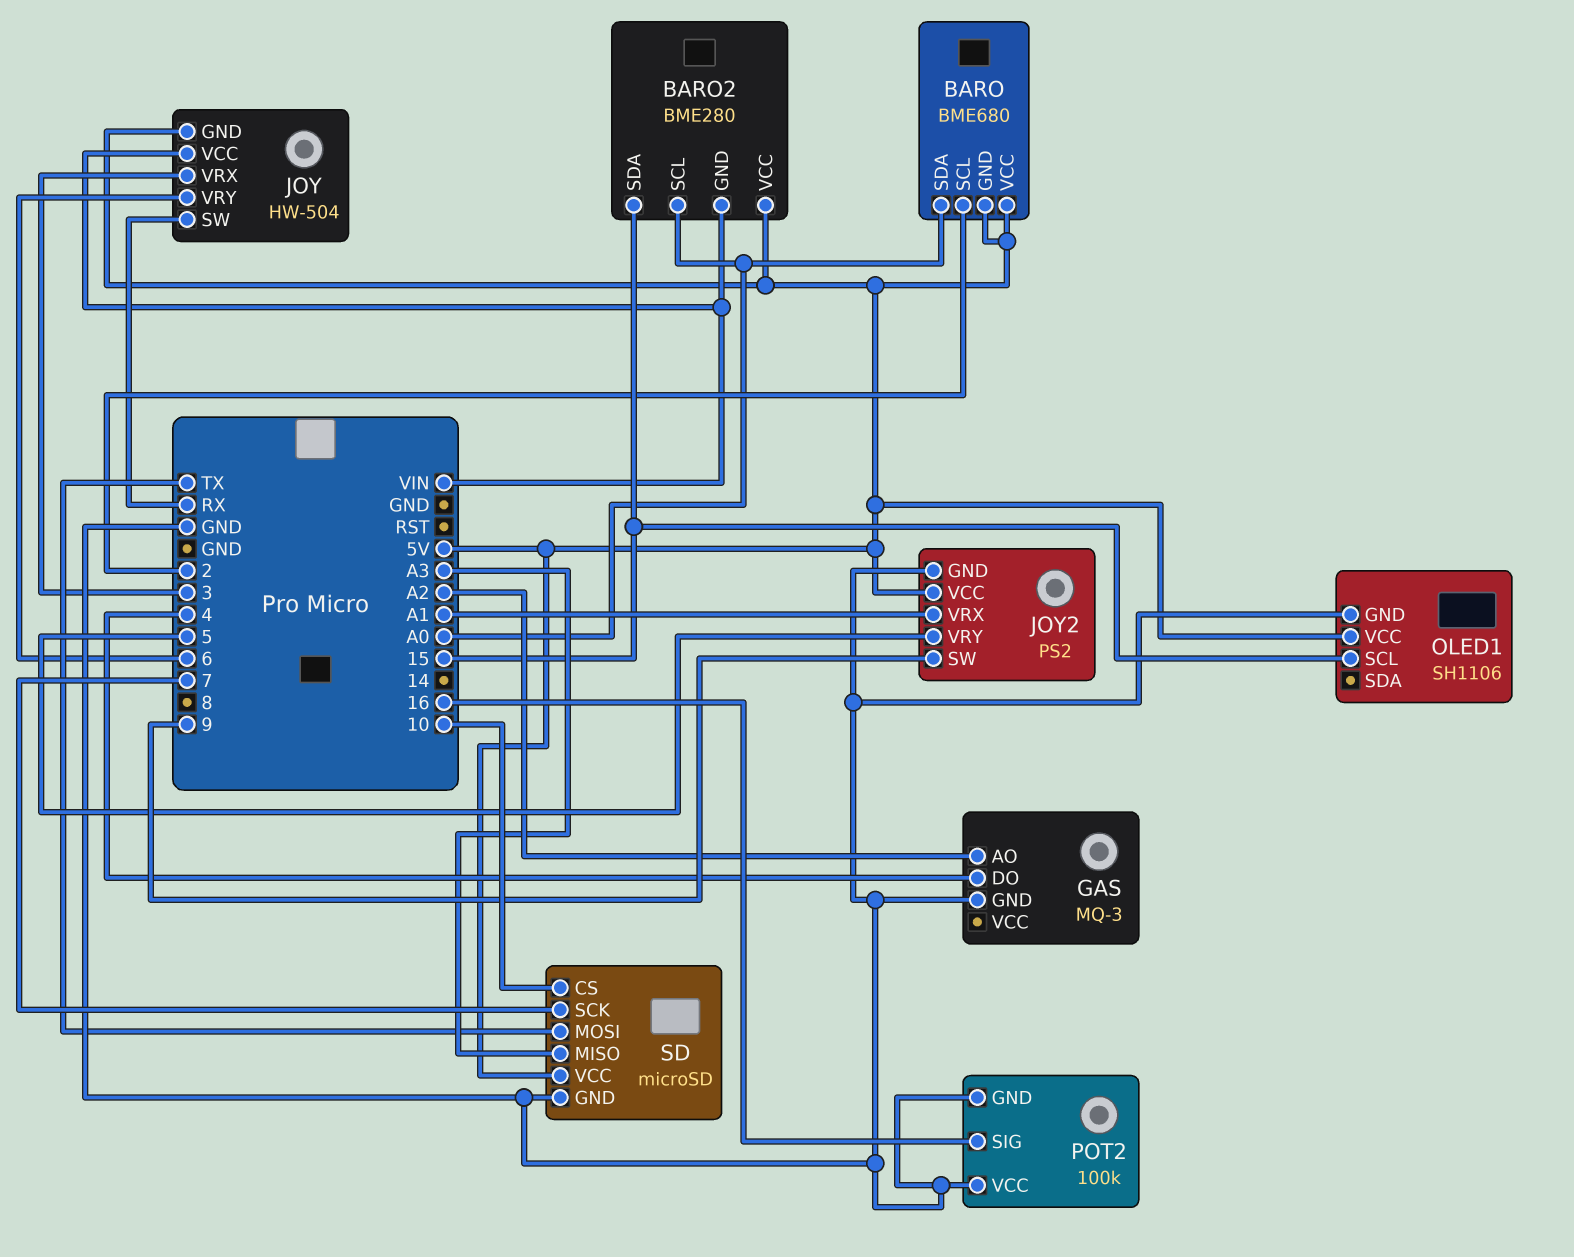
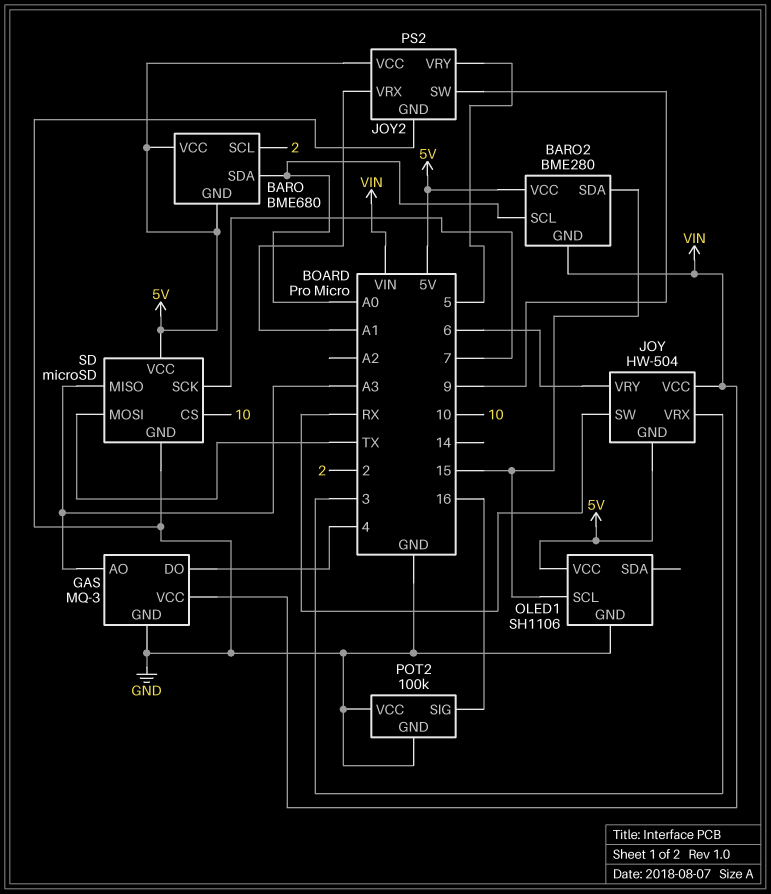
GAS pin AO: A2 -> A3
GAS pin VCC: none -> VIN

